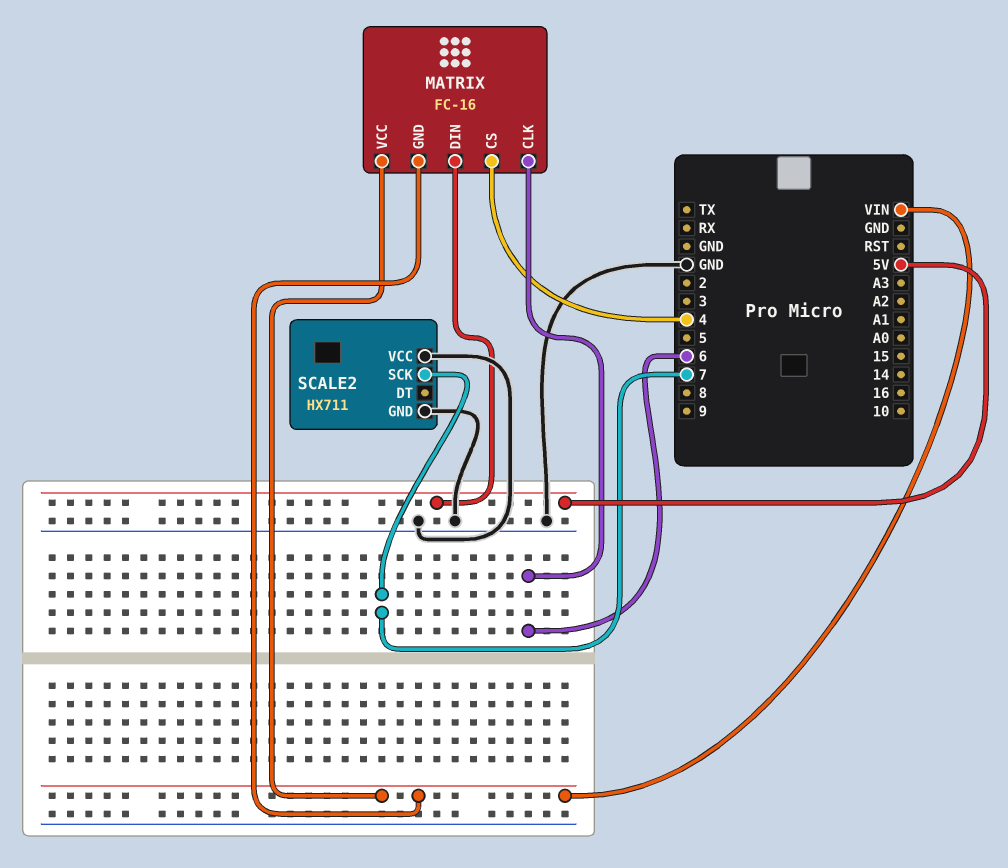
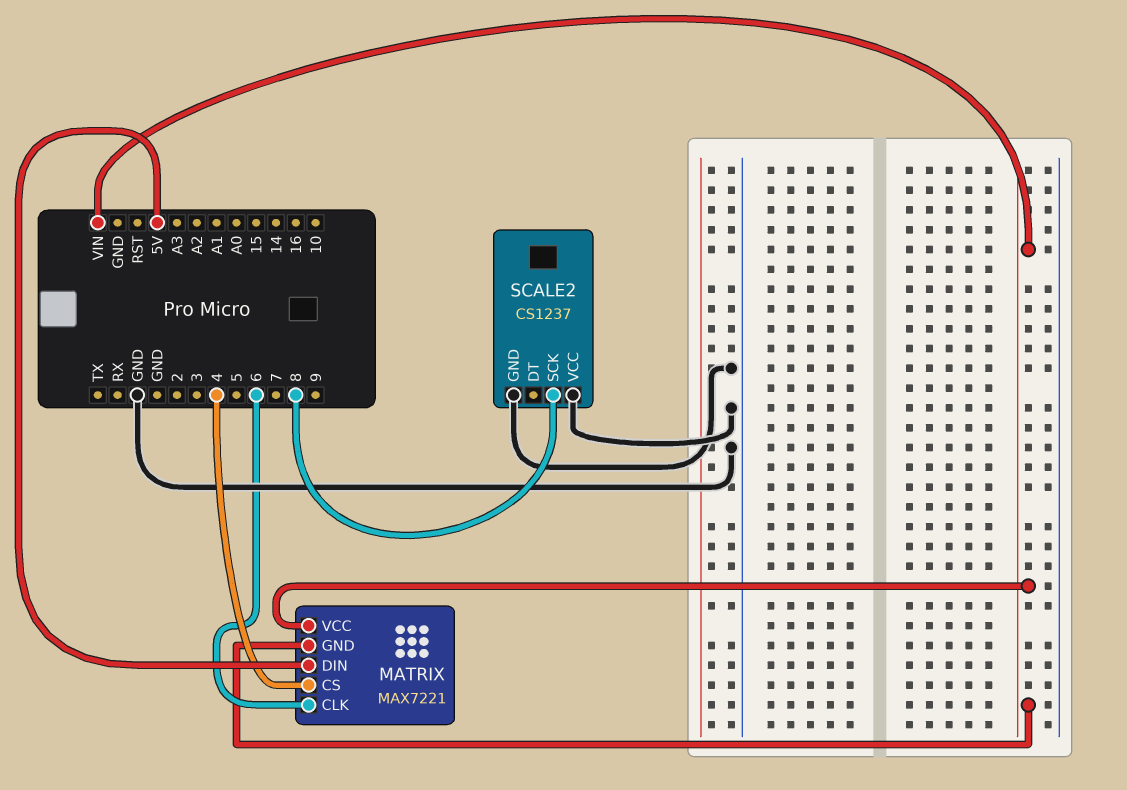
MATRIX: FC-16 -> MAX7221
SCALE2: HX711 -> CS1237
SCALE2 pin SCK: 7 -> 8

